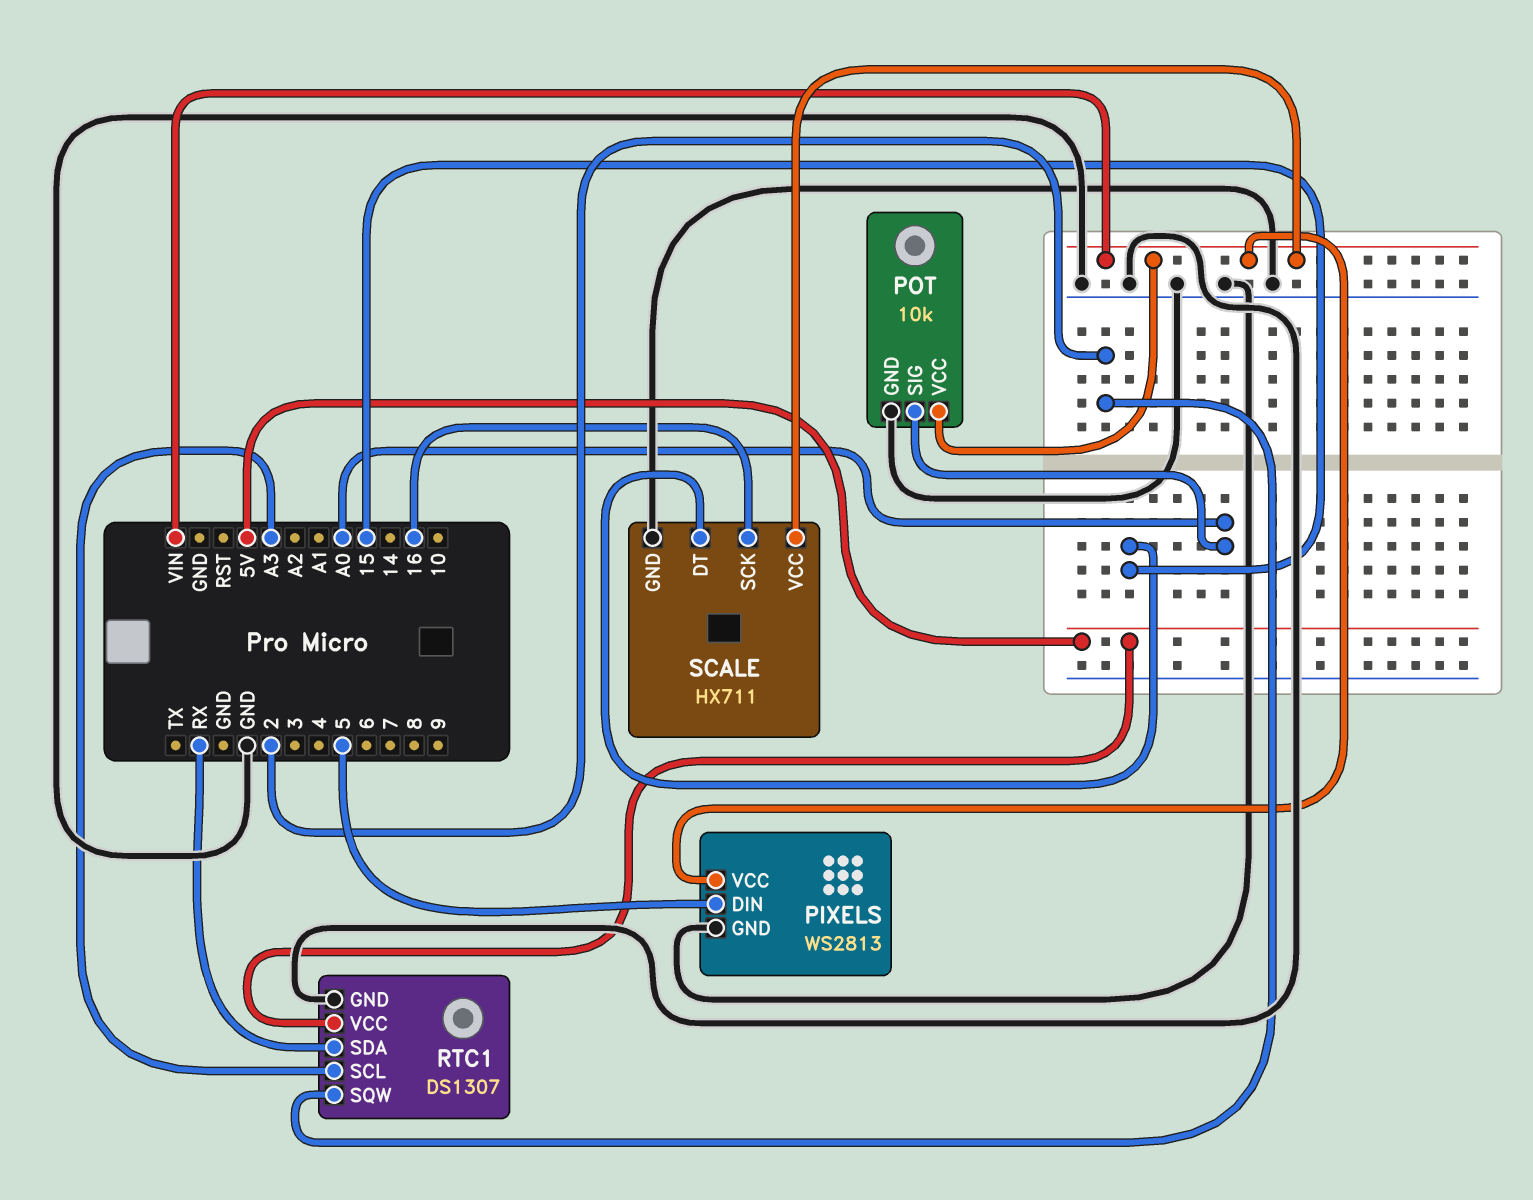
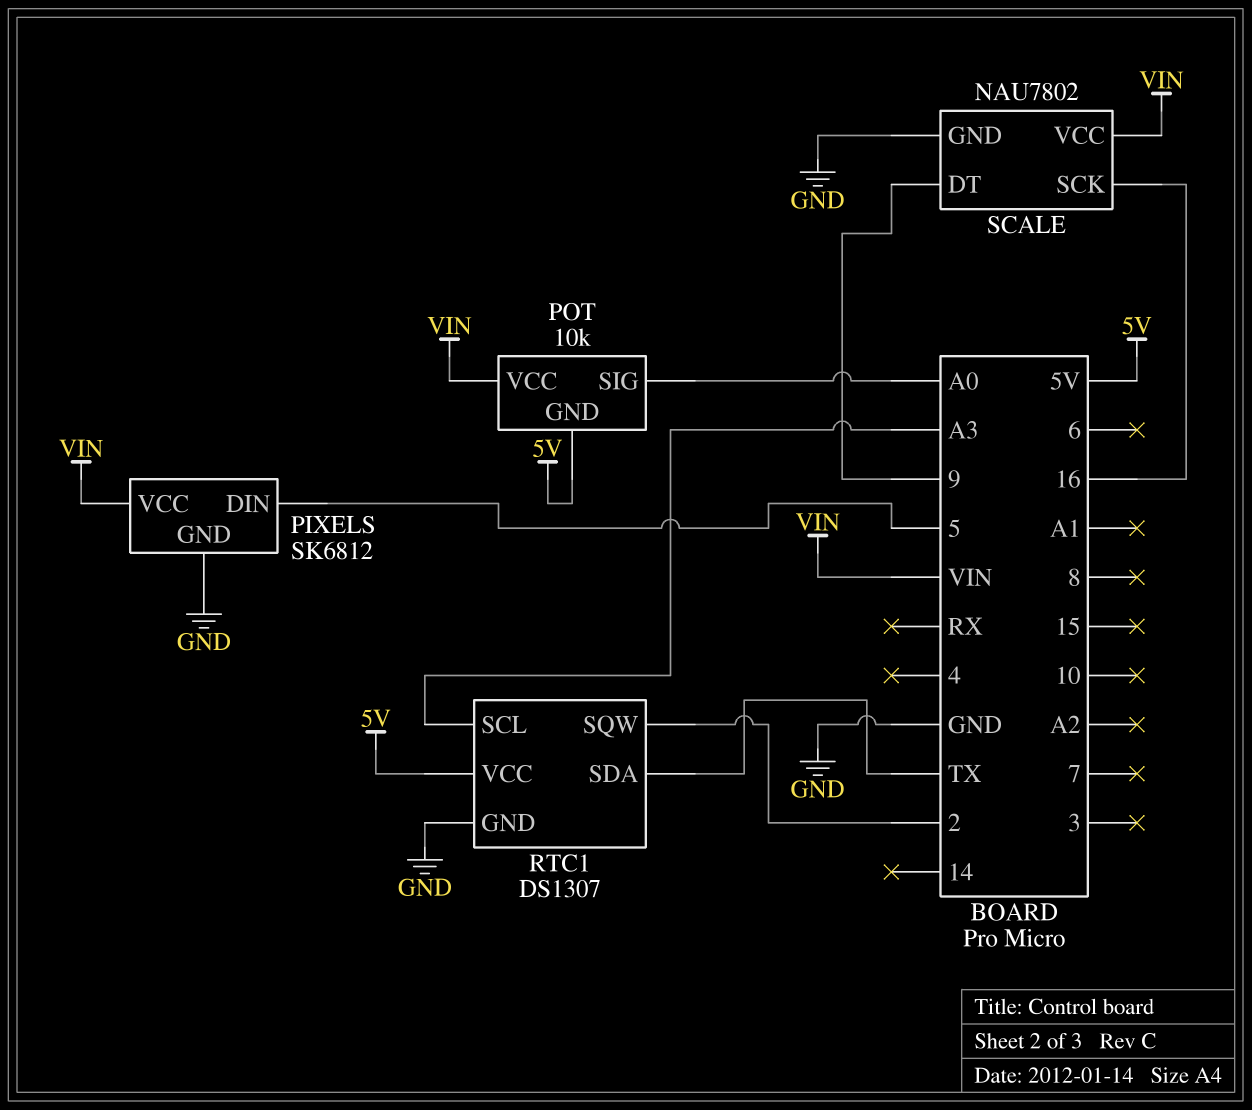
PIXELS: WS2813 -> SK6812
POT pin GND: GND -> 5V
RTC1 pin SDA: RX -> TX
SCALE: HX711 -> NAU7802
SCALE pin DT: 15 -> 9

